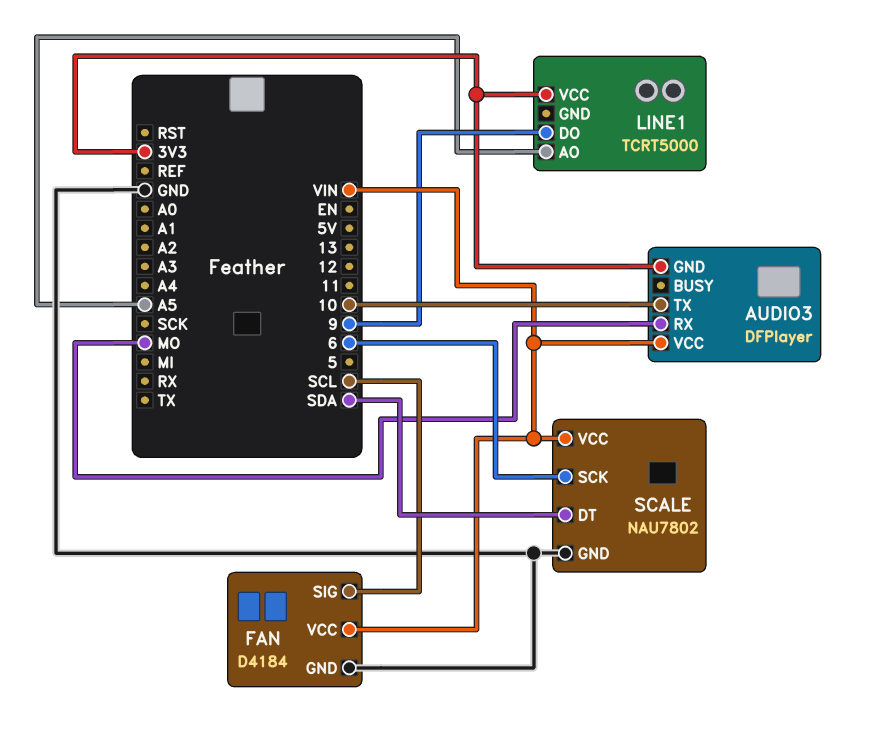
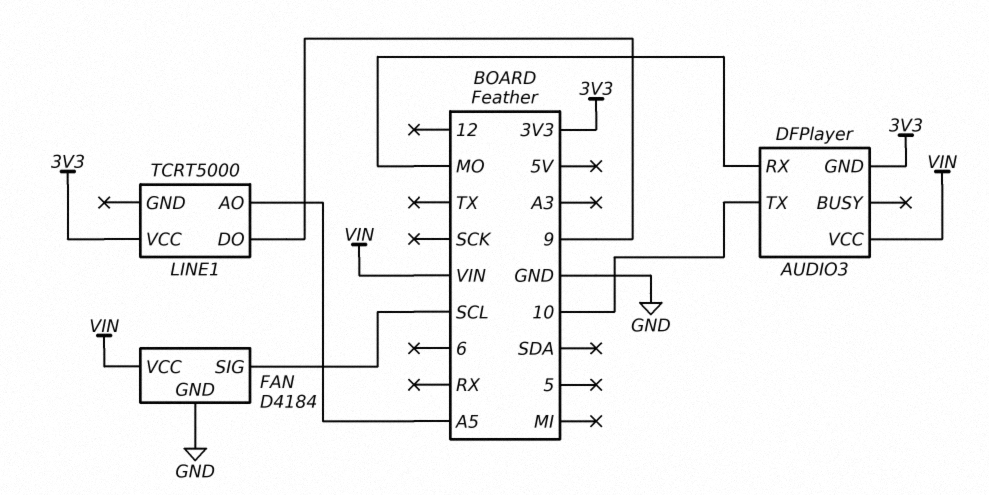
SCALE: NAU7802 -> none
SCALE pin DT: SDA -> none
SCALE pin GND: GND -> none
SCALE pin SCK: 6 -> none
SCALE pin VCC: VIN -> none

